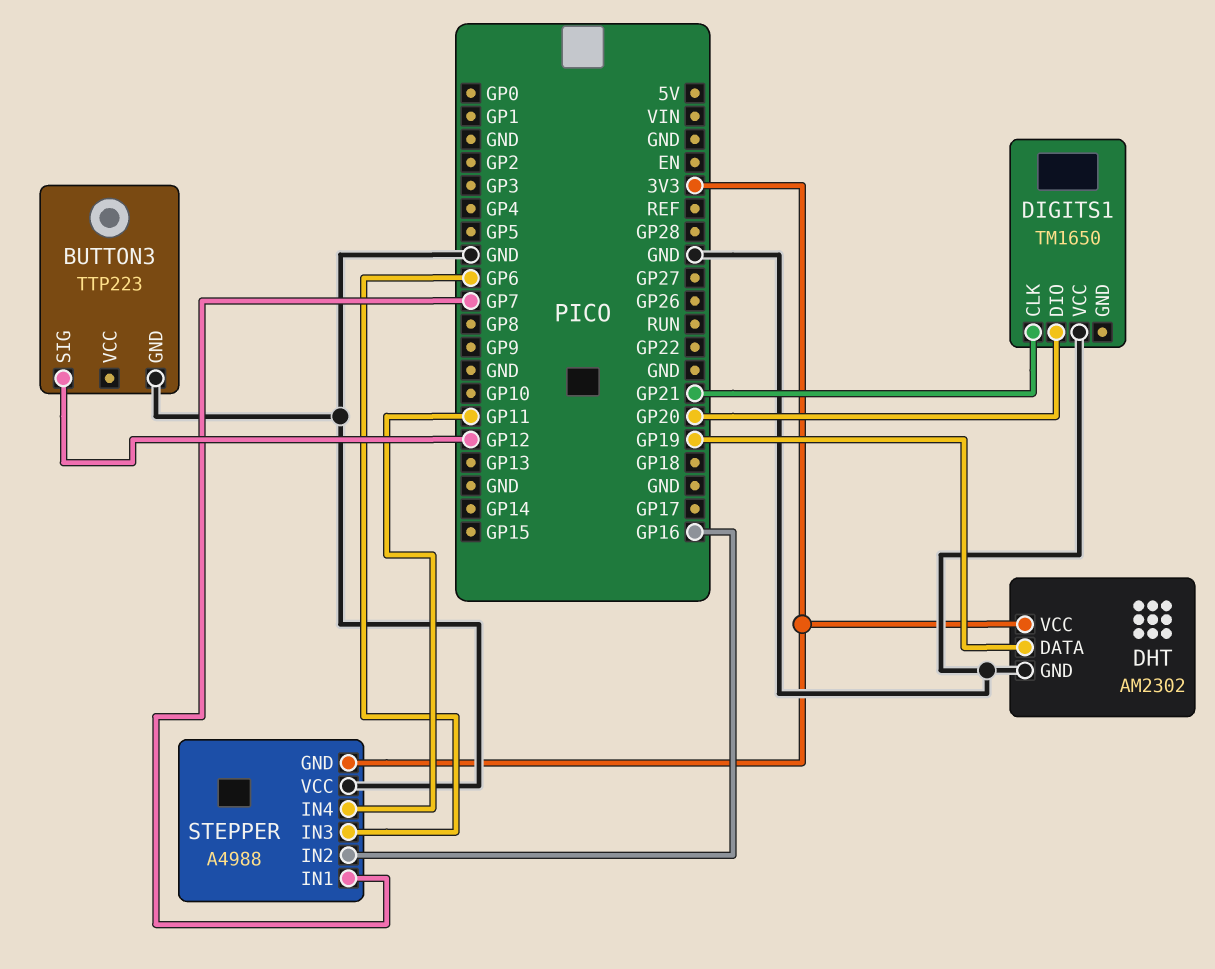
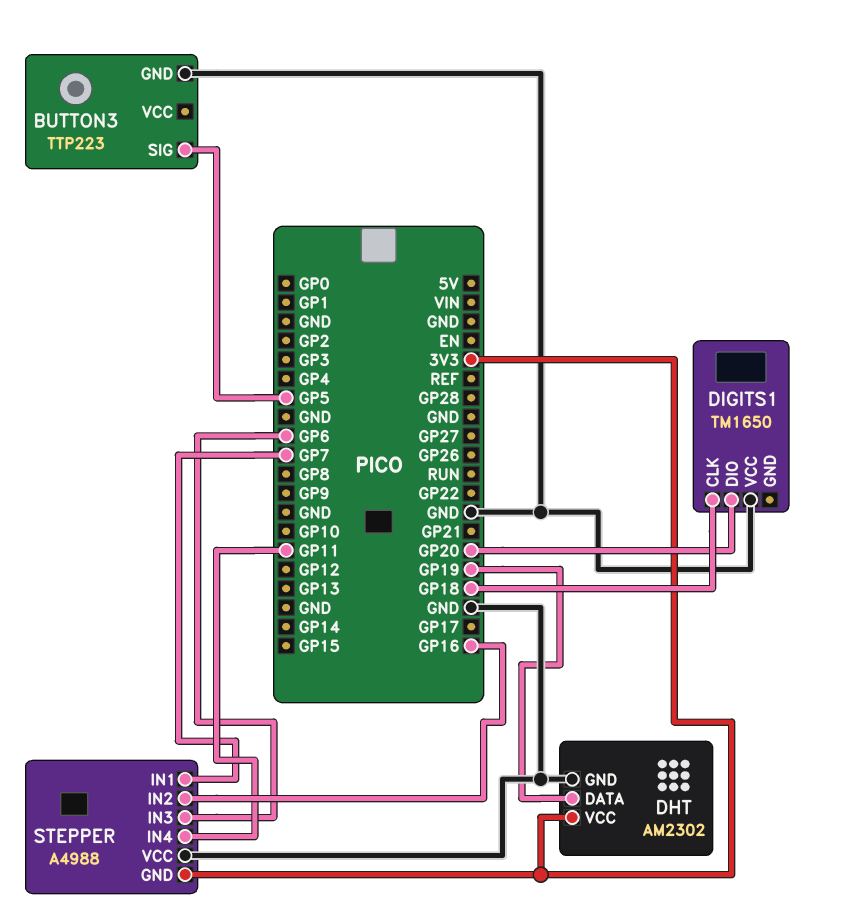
BUTTON3 pin SIG: GP12 -> GP5
DIGITS1 pin CLK: GP21 -> GP18

